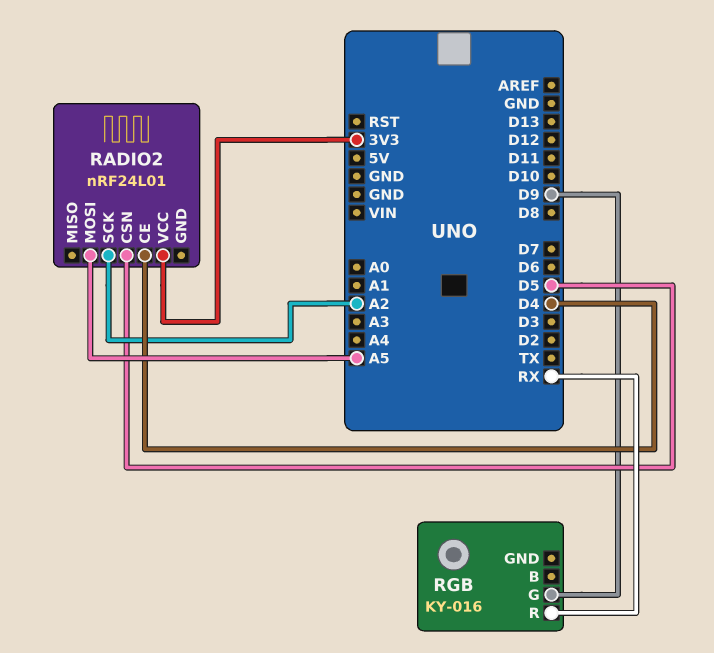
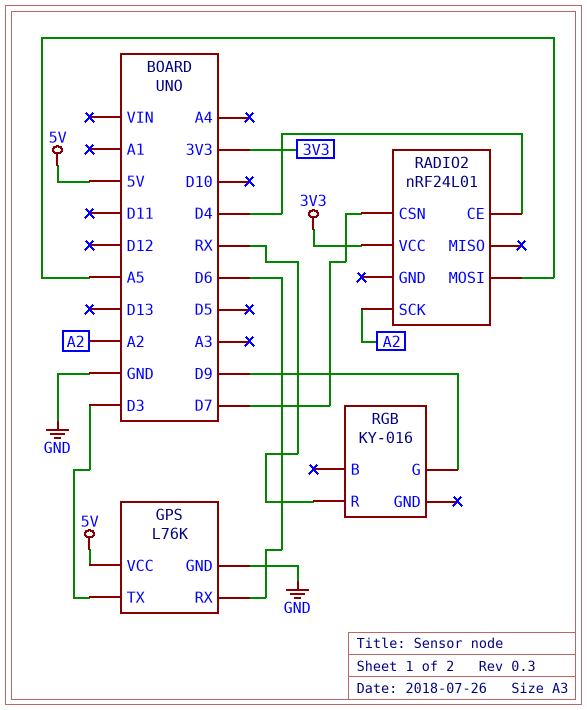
GPS: none -> L76K
GPS pin GND: none -> GND
GPS pin RX: none -> D6
GPS pin TX: none -> D3
GPS pin VCC: none -> 5V
RADIO2 pin CSN: D5 -> D7

